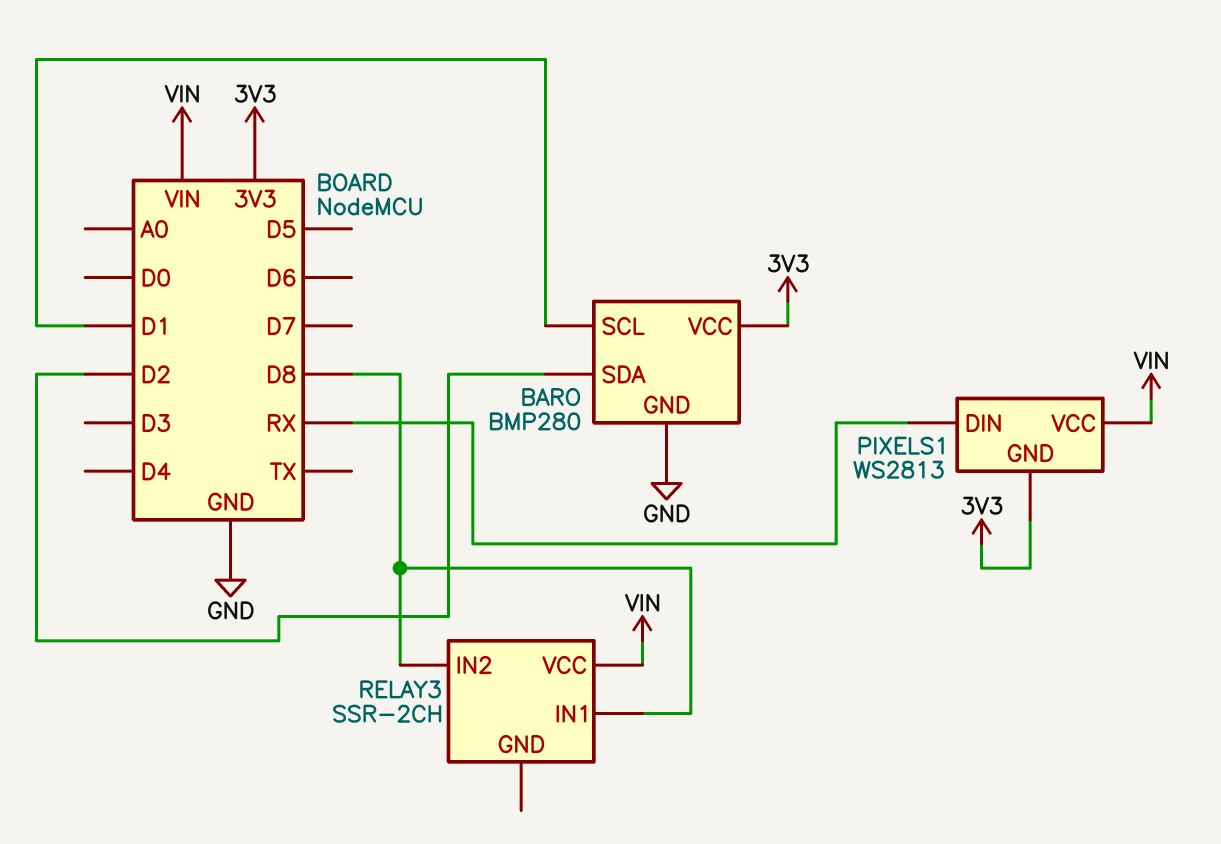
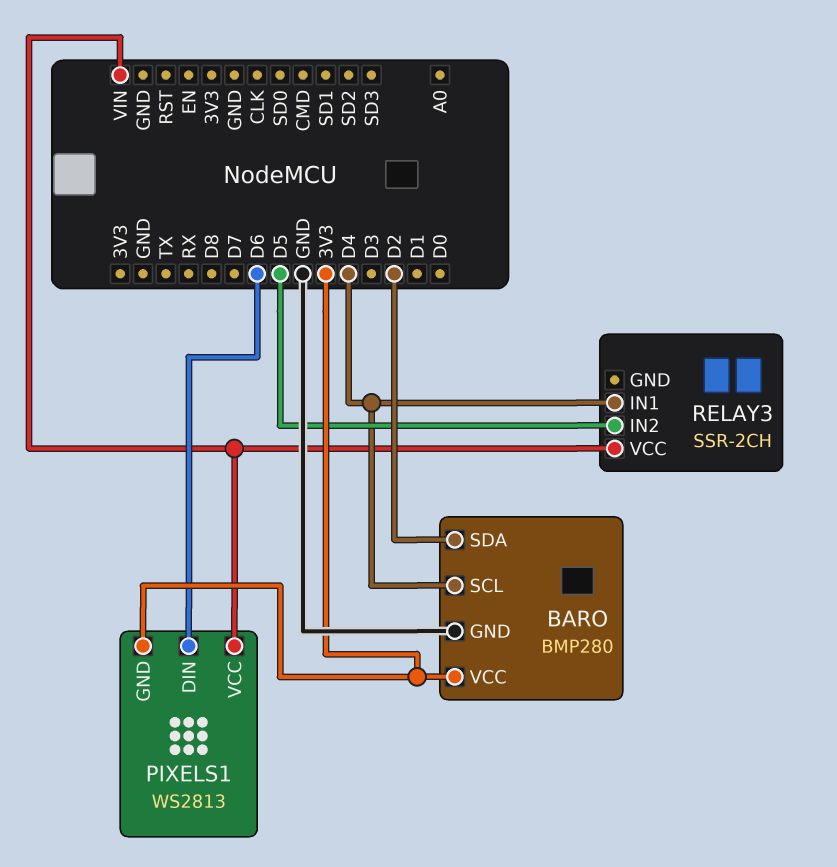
BARO pin SCL: D1 -> D4
PIXELS1 pin DIN: RX -> D6
RELAY3 pin IN1: D8 -> D4
RELAY3 pin IN2: D8 -> D5

